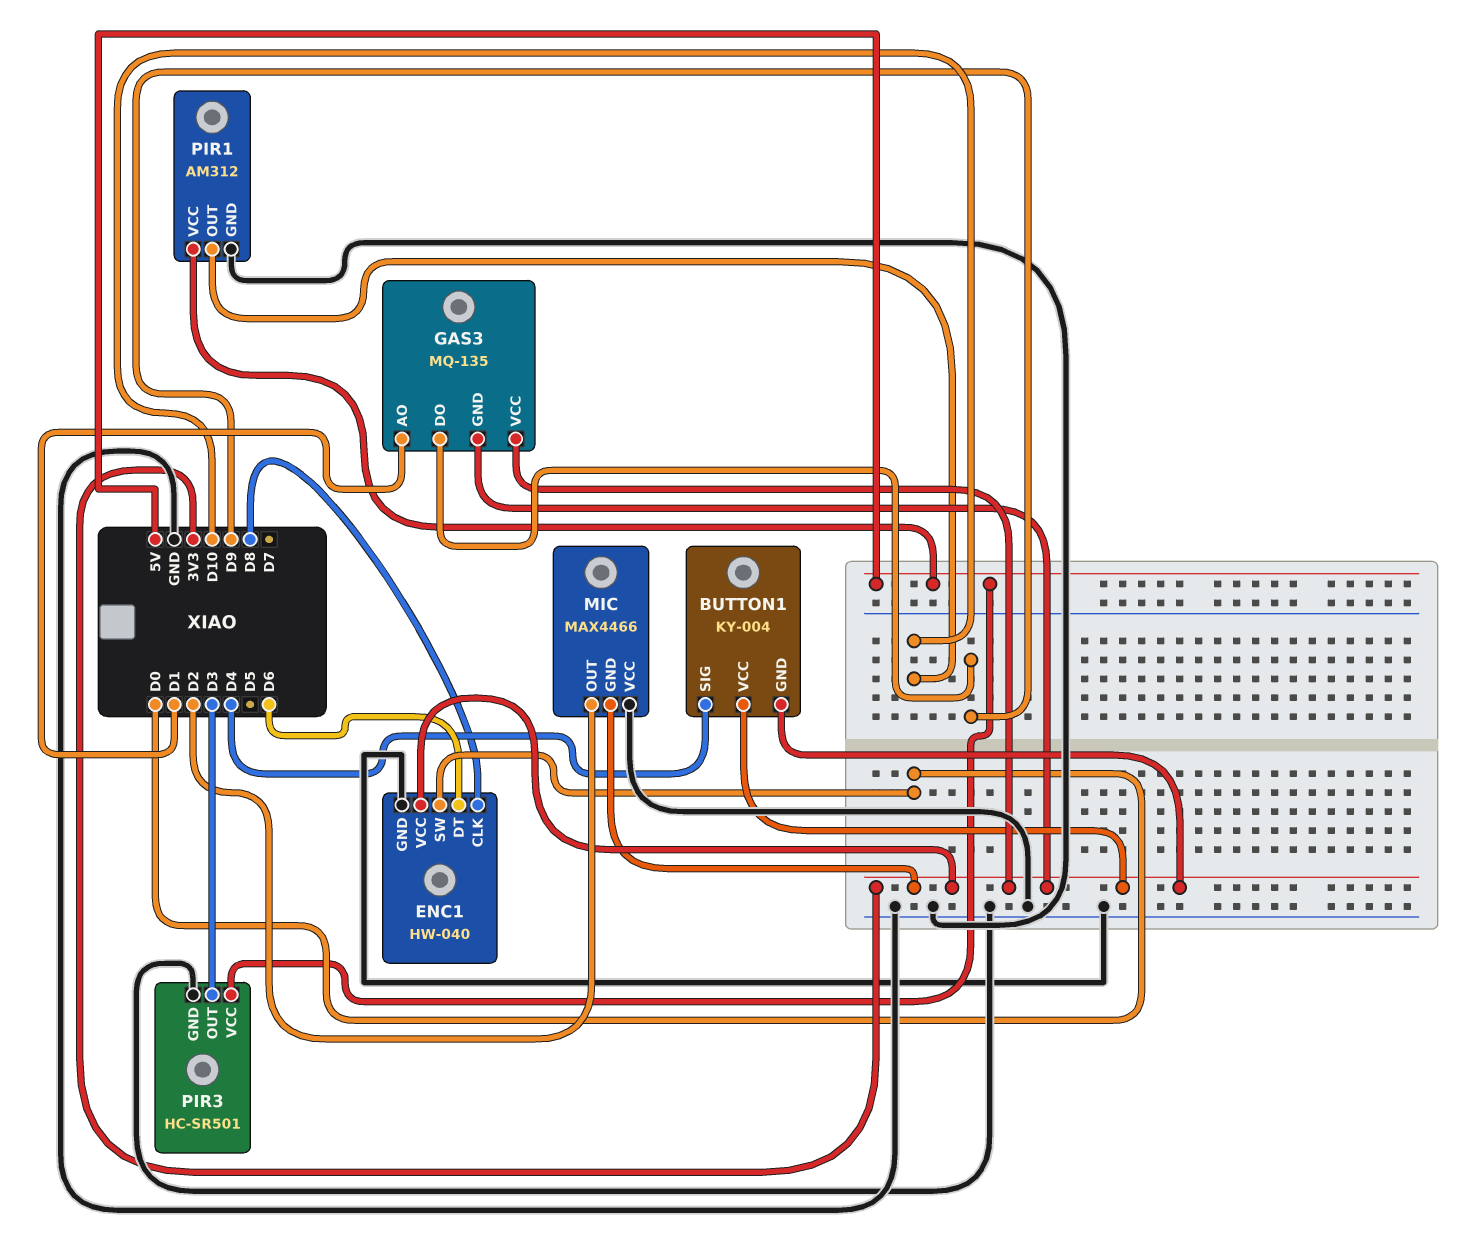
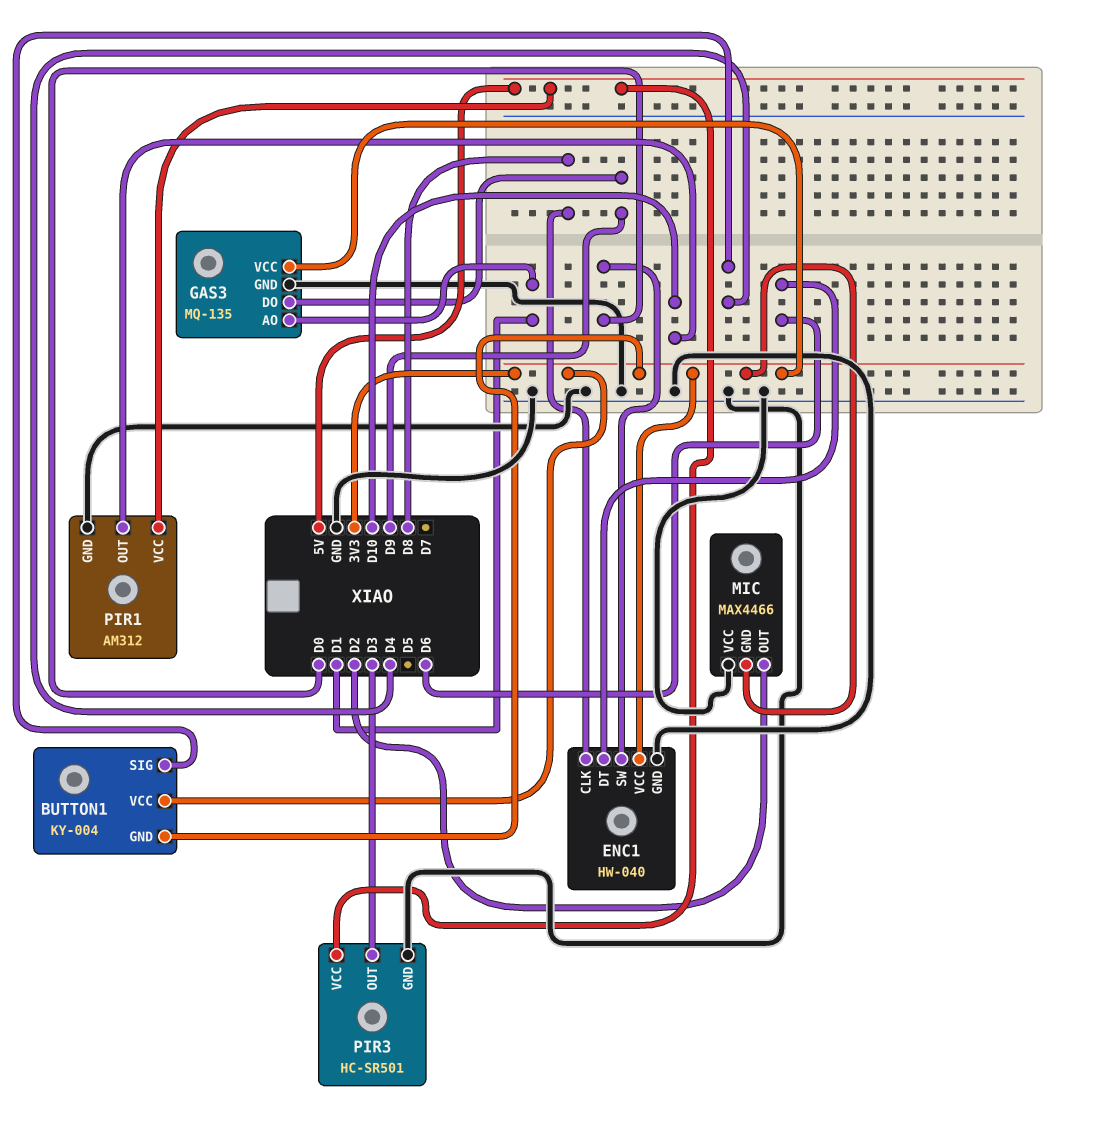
GAS3 pin GND: 3V3 -> GND

